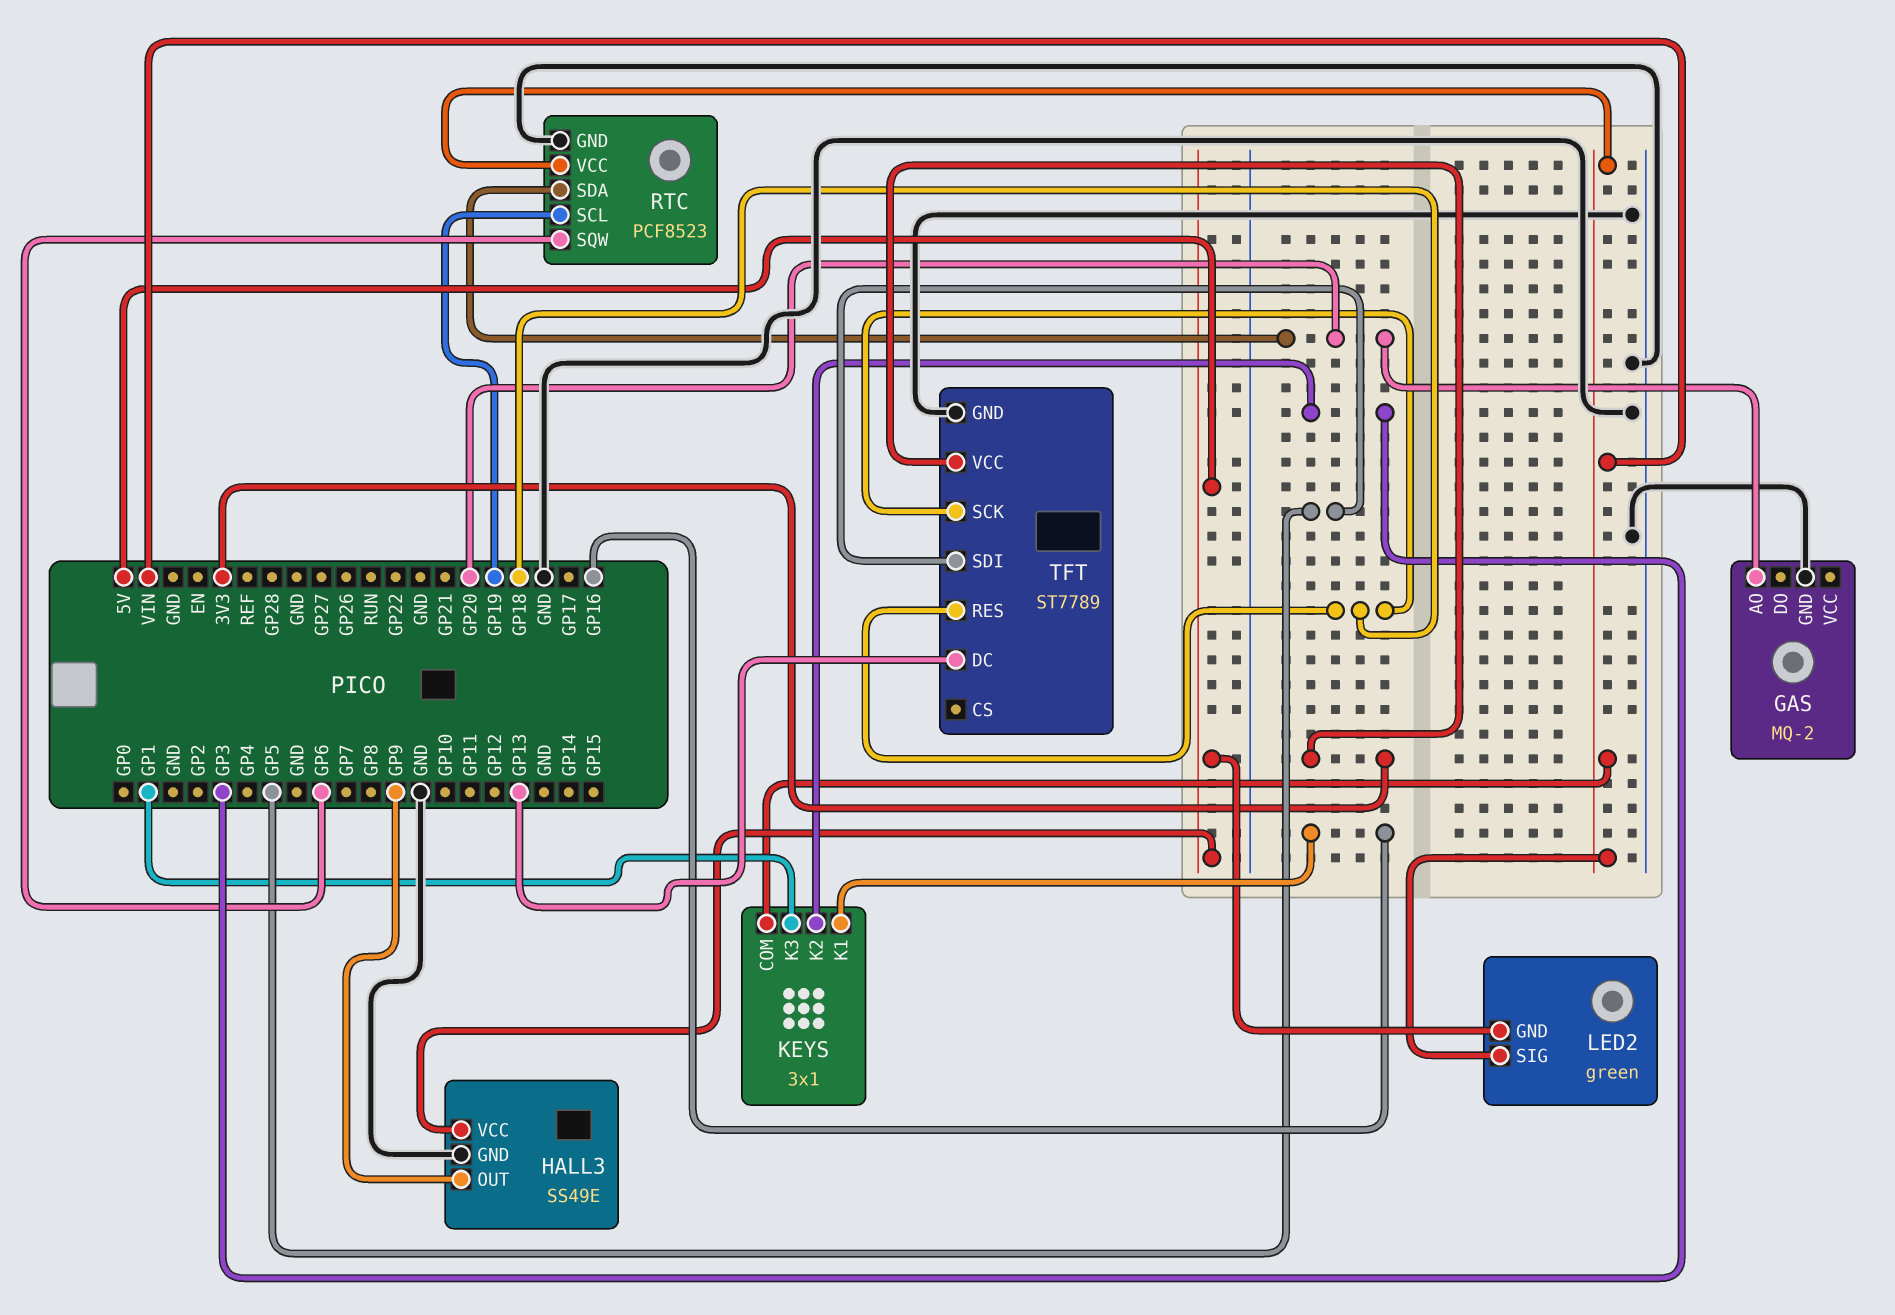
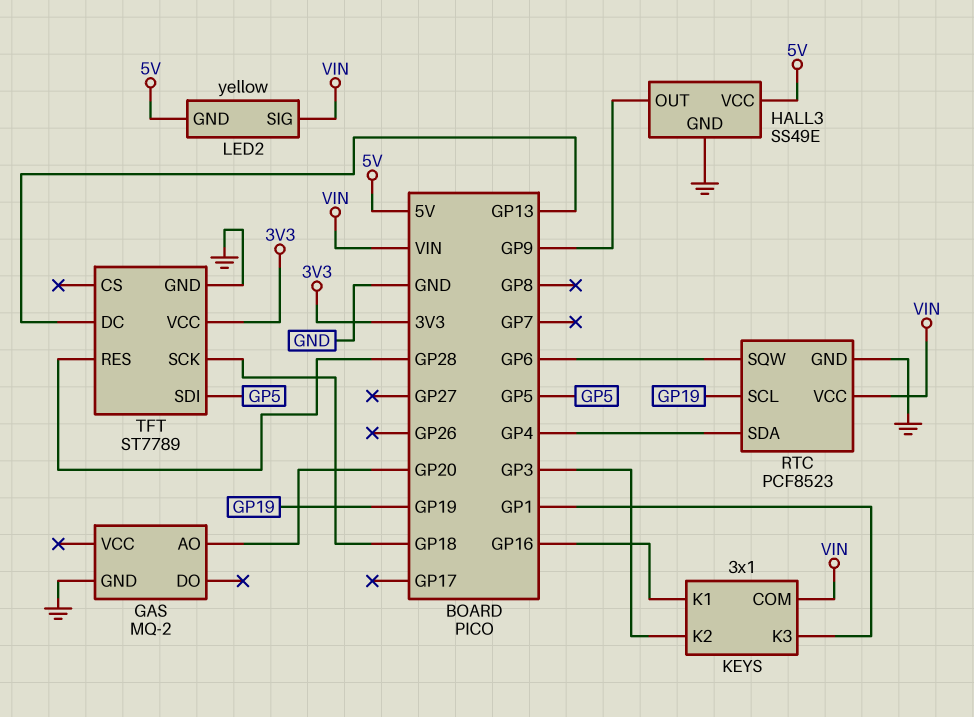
LED2: green -> yellow
RTC pin SDA: GP20 -> GP4
TFT pin RES: GP18 -> GP28

